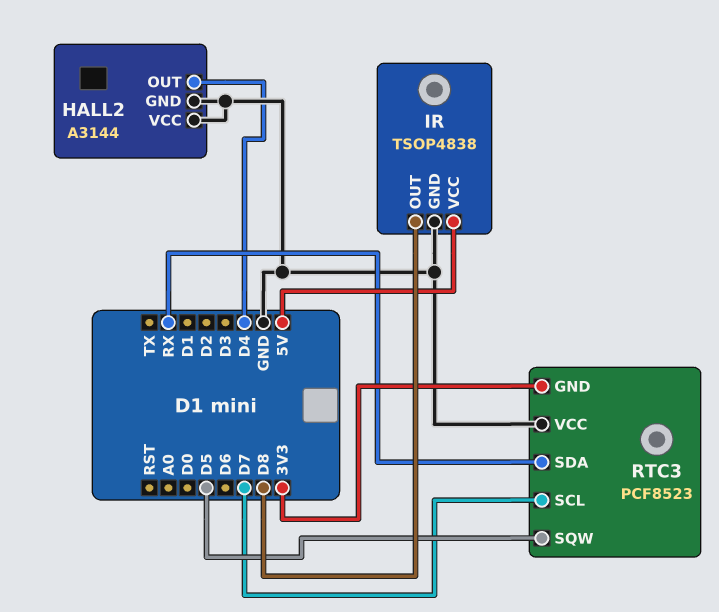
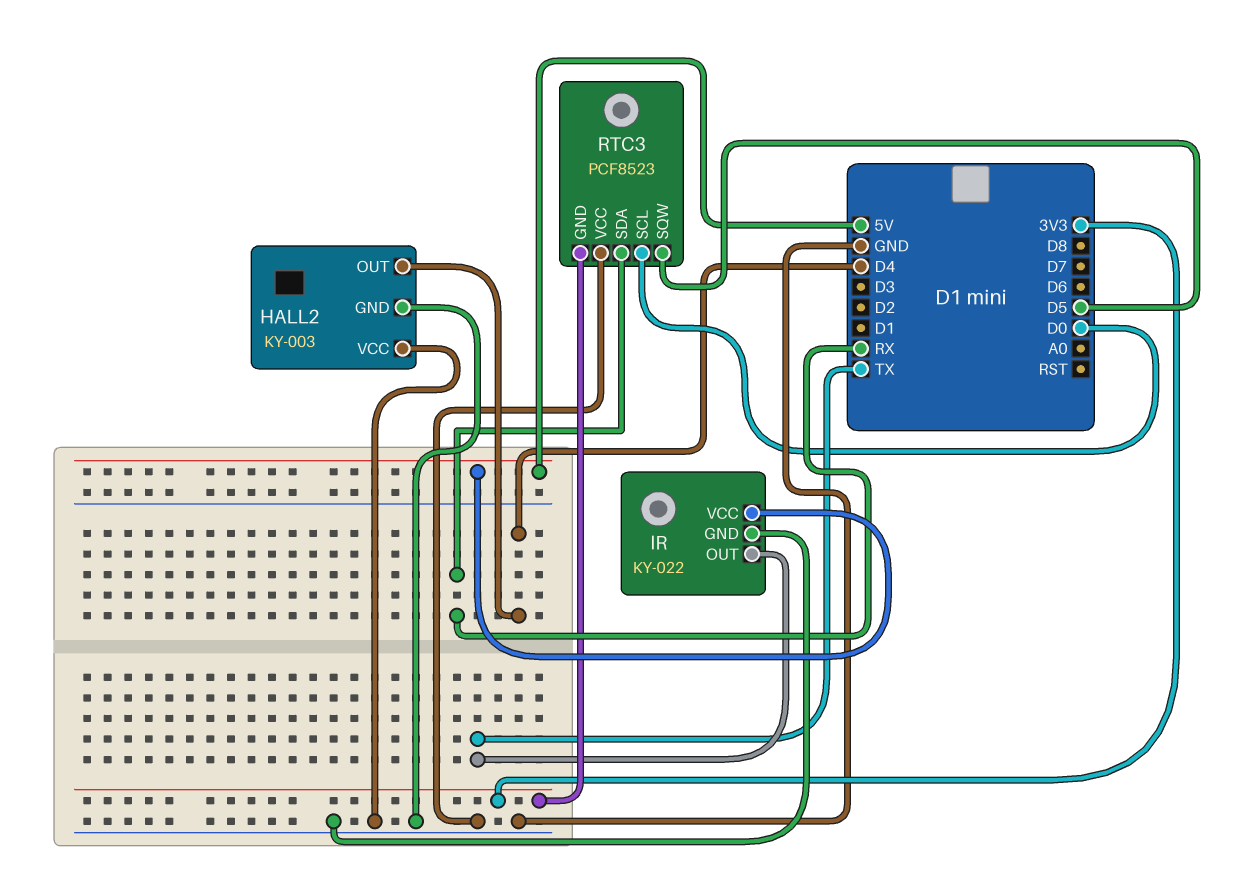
HALL2: A3144 -> KY-003
IR: TSOP4838 -> KY-022
IR pin OUT: D8 -> TX
RTC3 pin SCL: D7 -> D0

